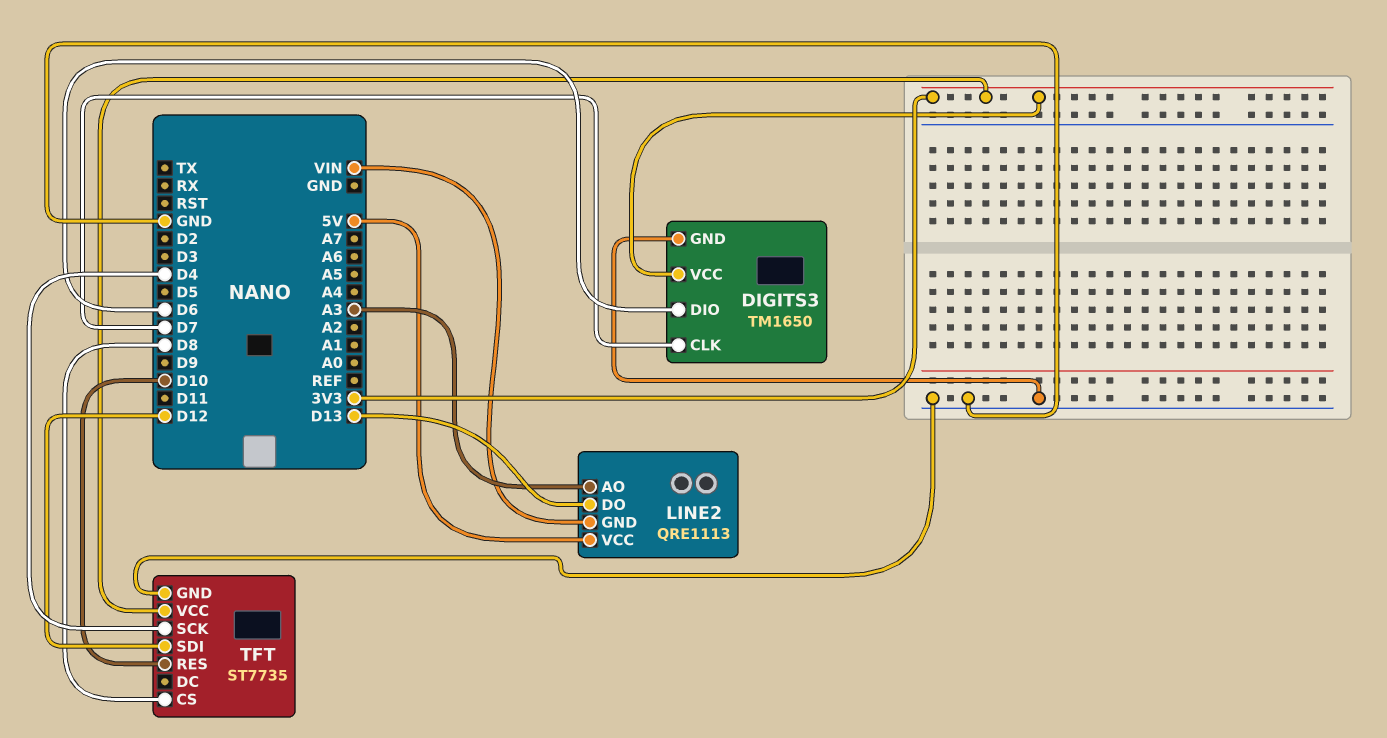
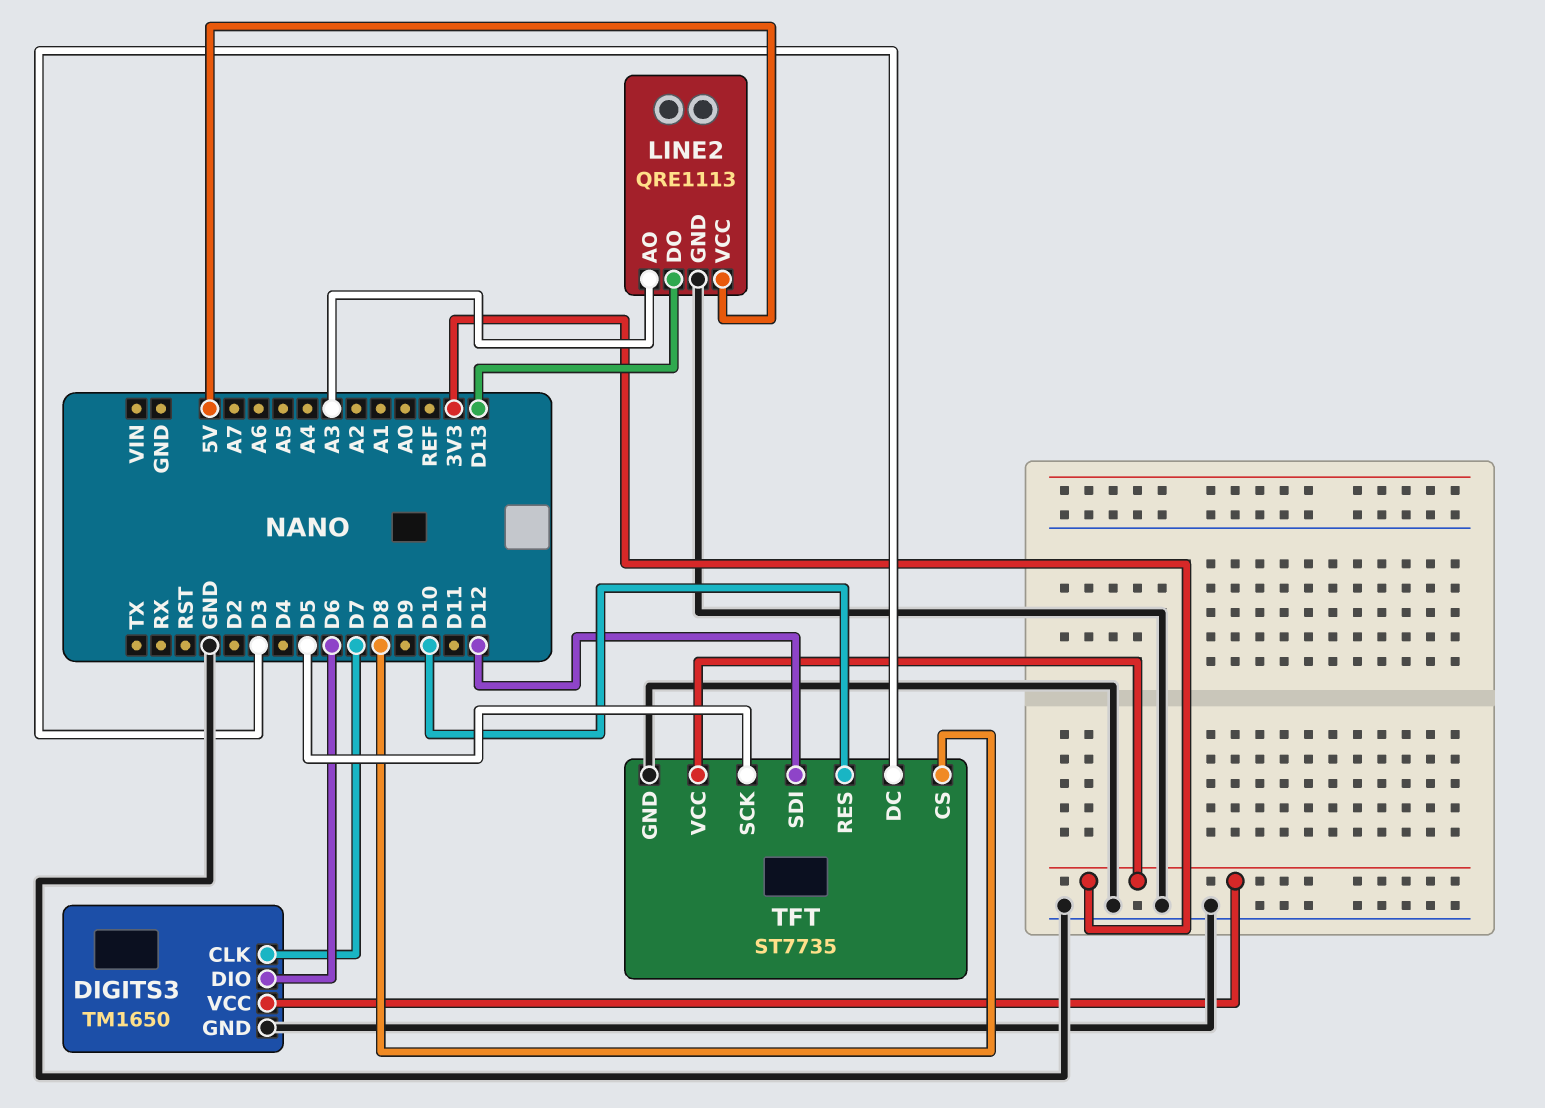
LINE2 pin GND: VIN -> GND
TFT pin DC: none -> D3
TFT pin SCK: D4 -> D5

